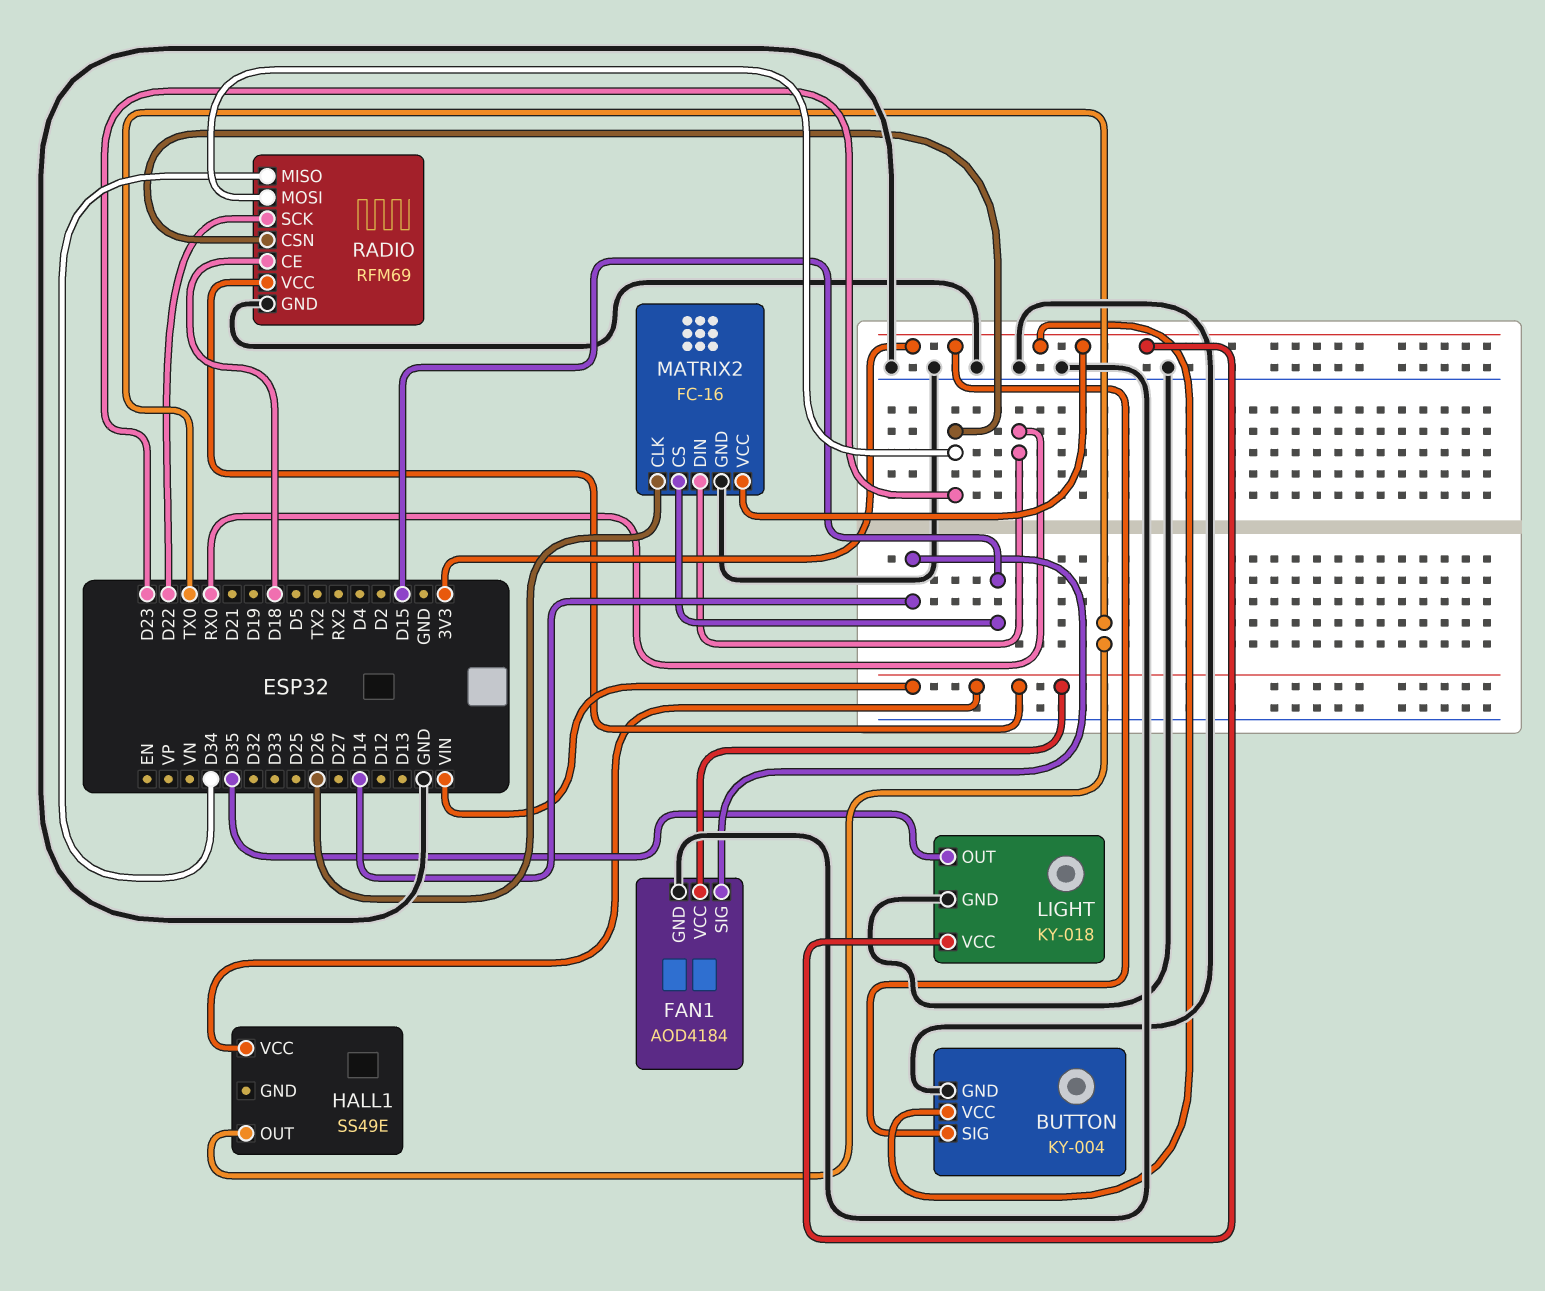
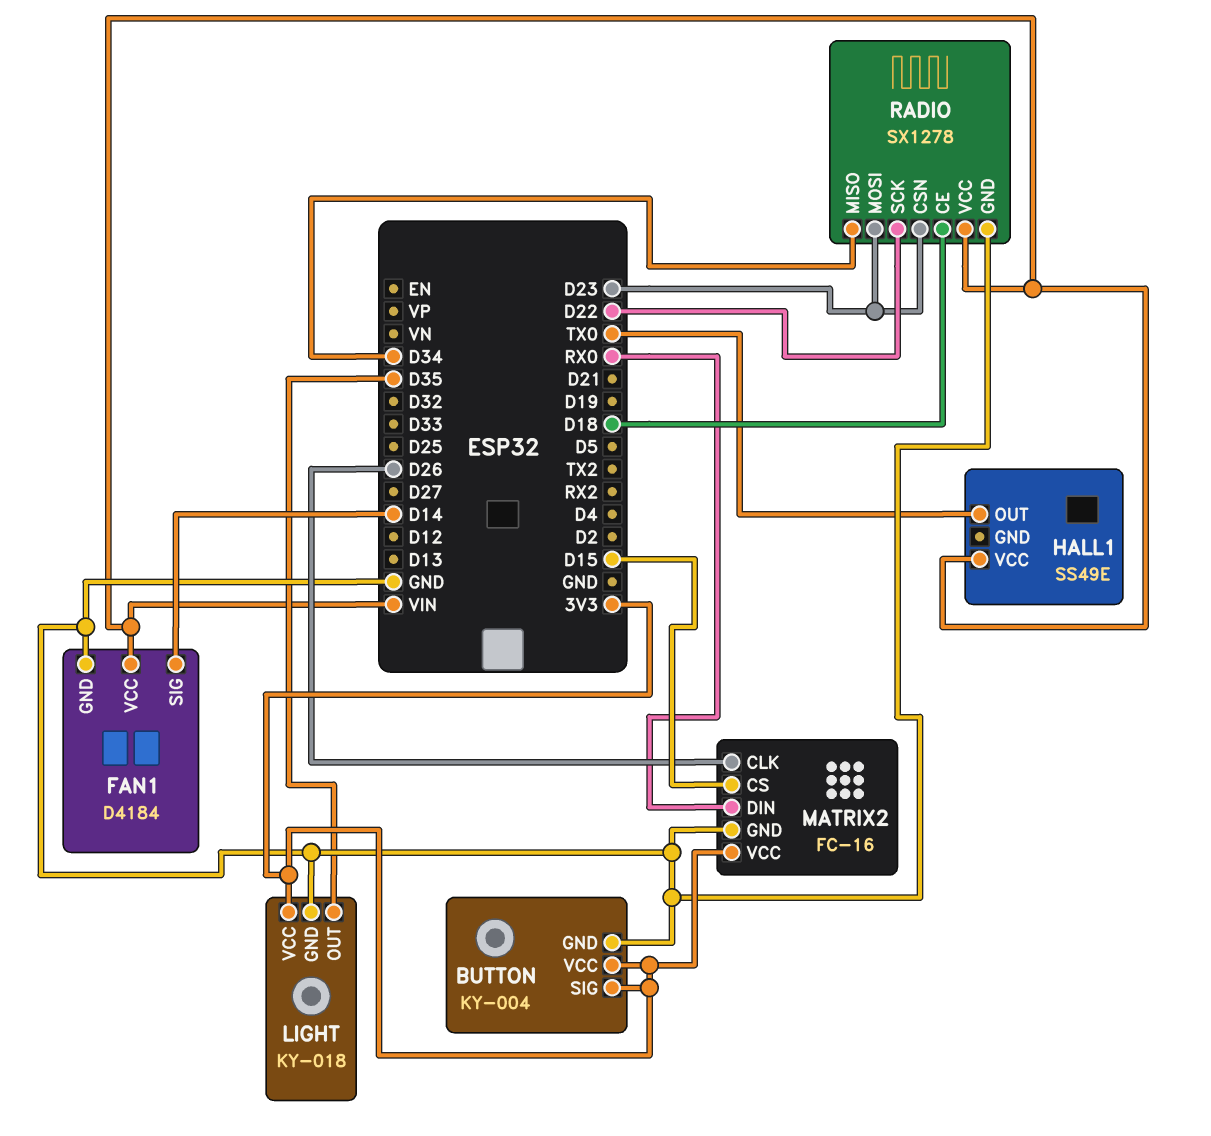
FAN1: AOD4184 -> D4184
RADIO: RFM69 -> SX1278

